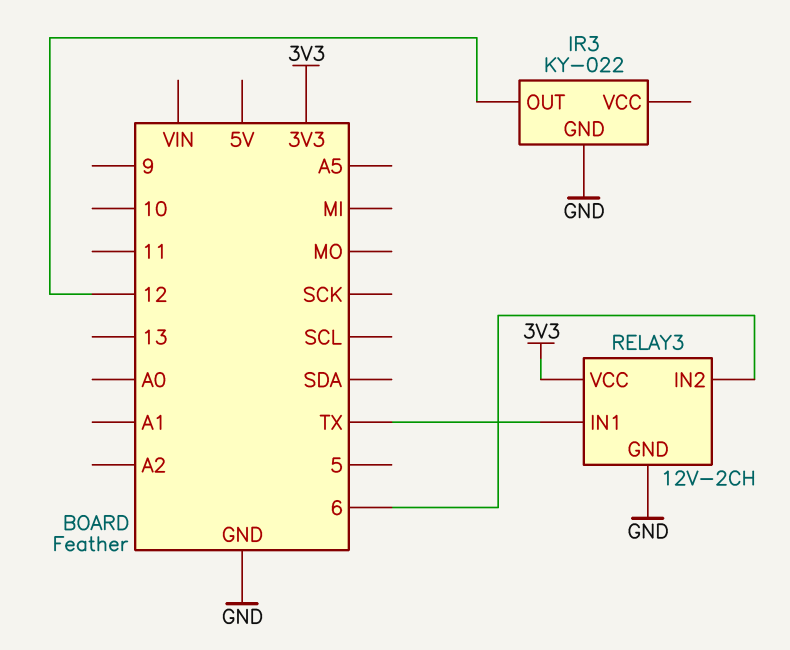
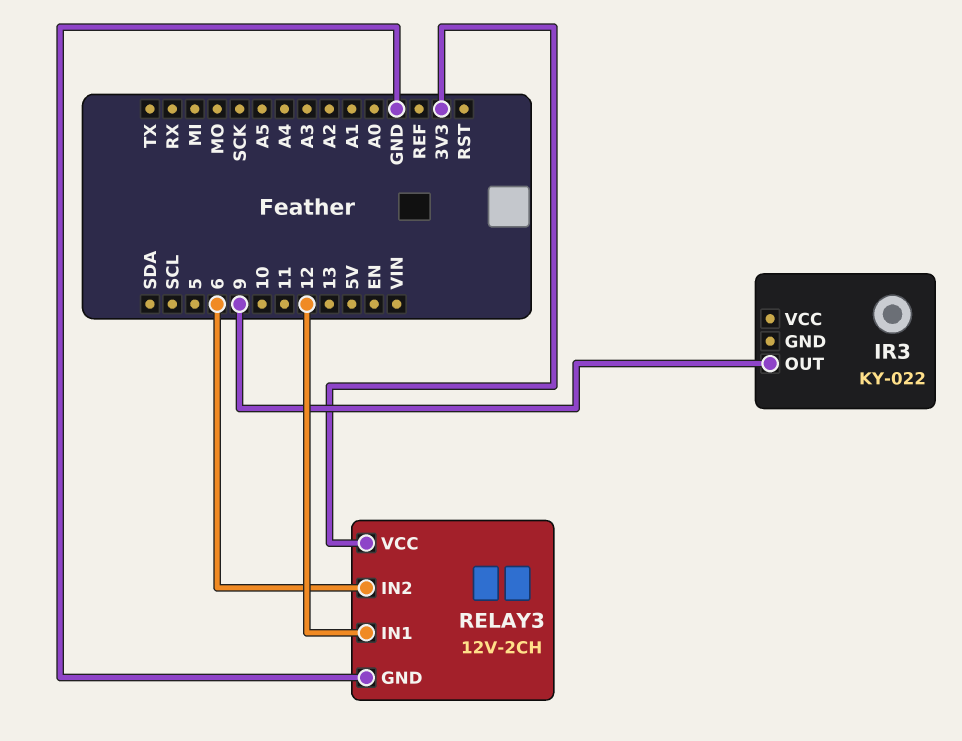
IR3 pin GND: GND -> none
IR3 pin OUT: 12 -> 9
RELAY3 pin IN1: TX -> 12

